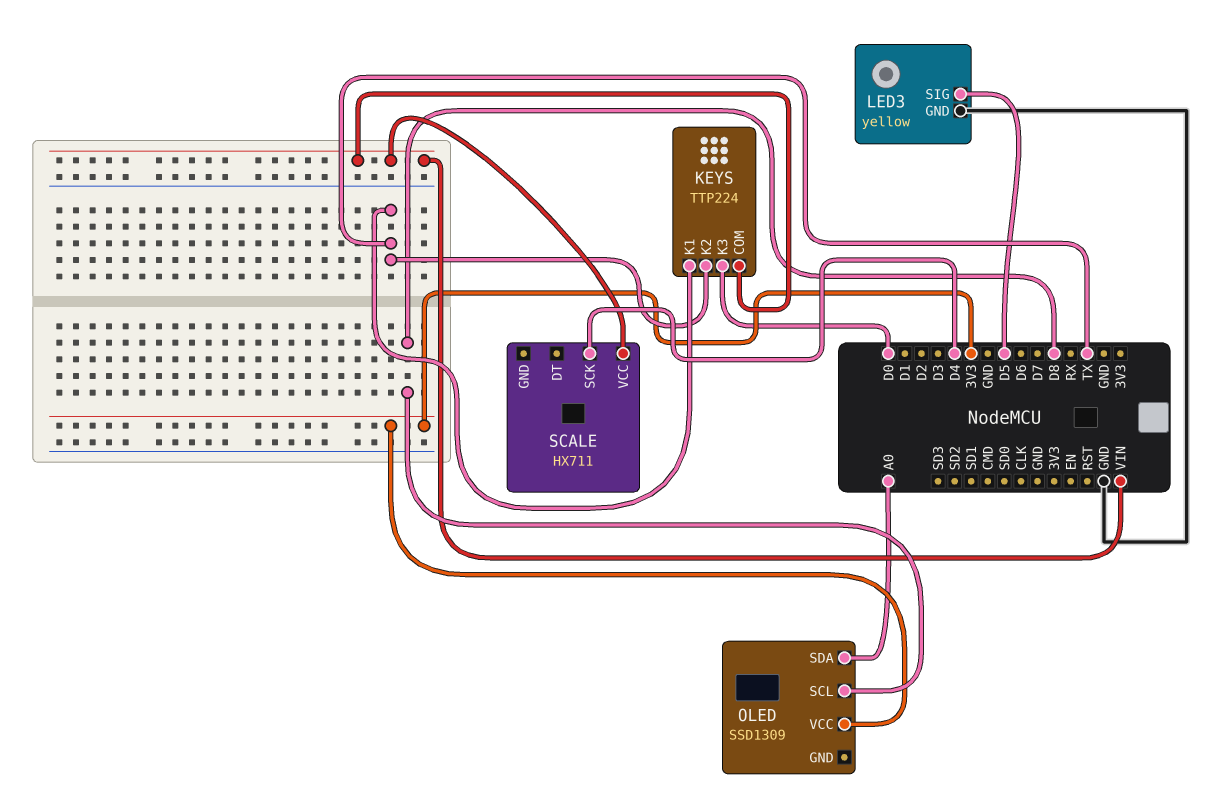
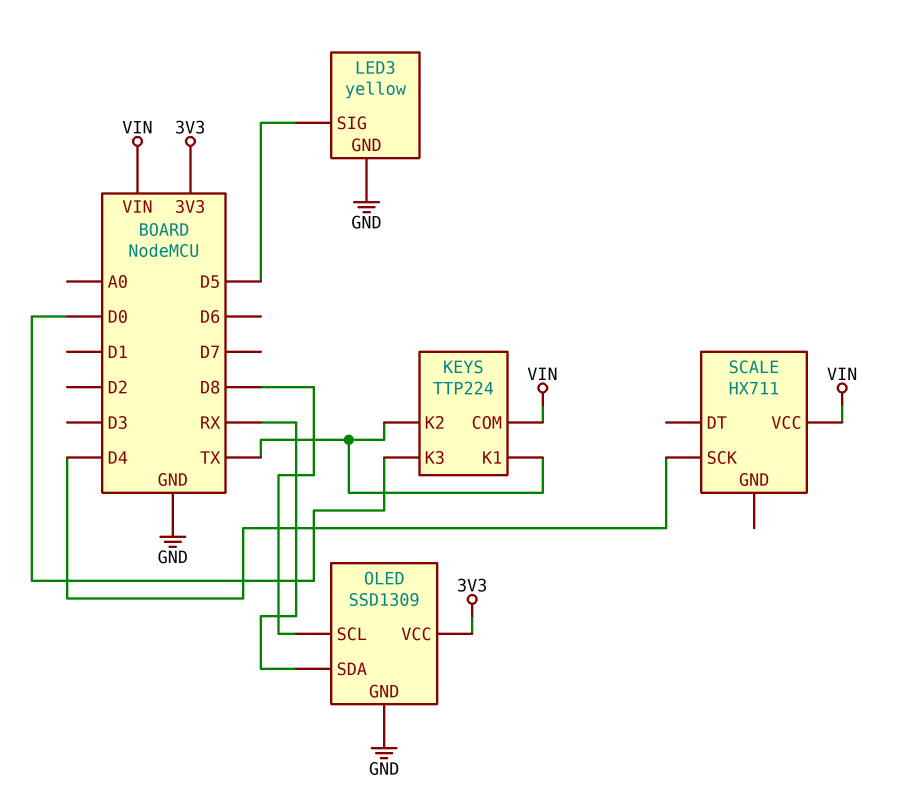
OLED pin GND: none -> GND
OLED pin SDA: A0 -> RX

